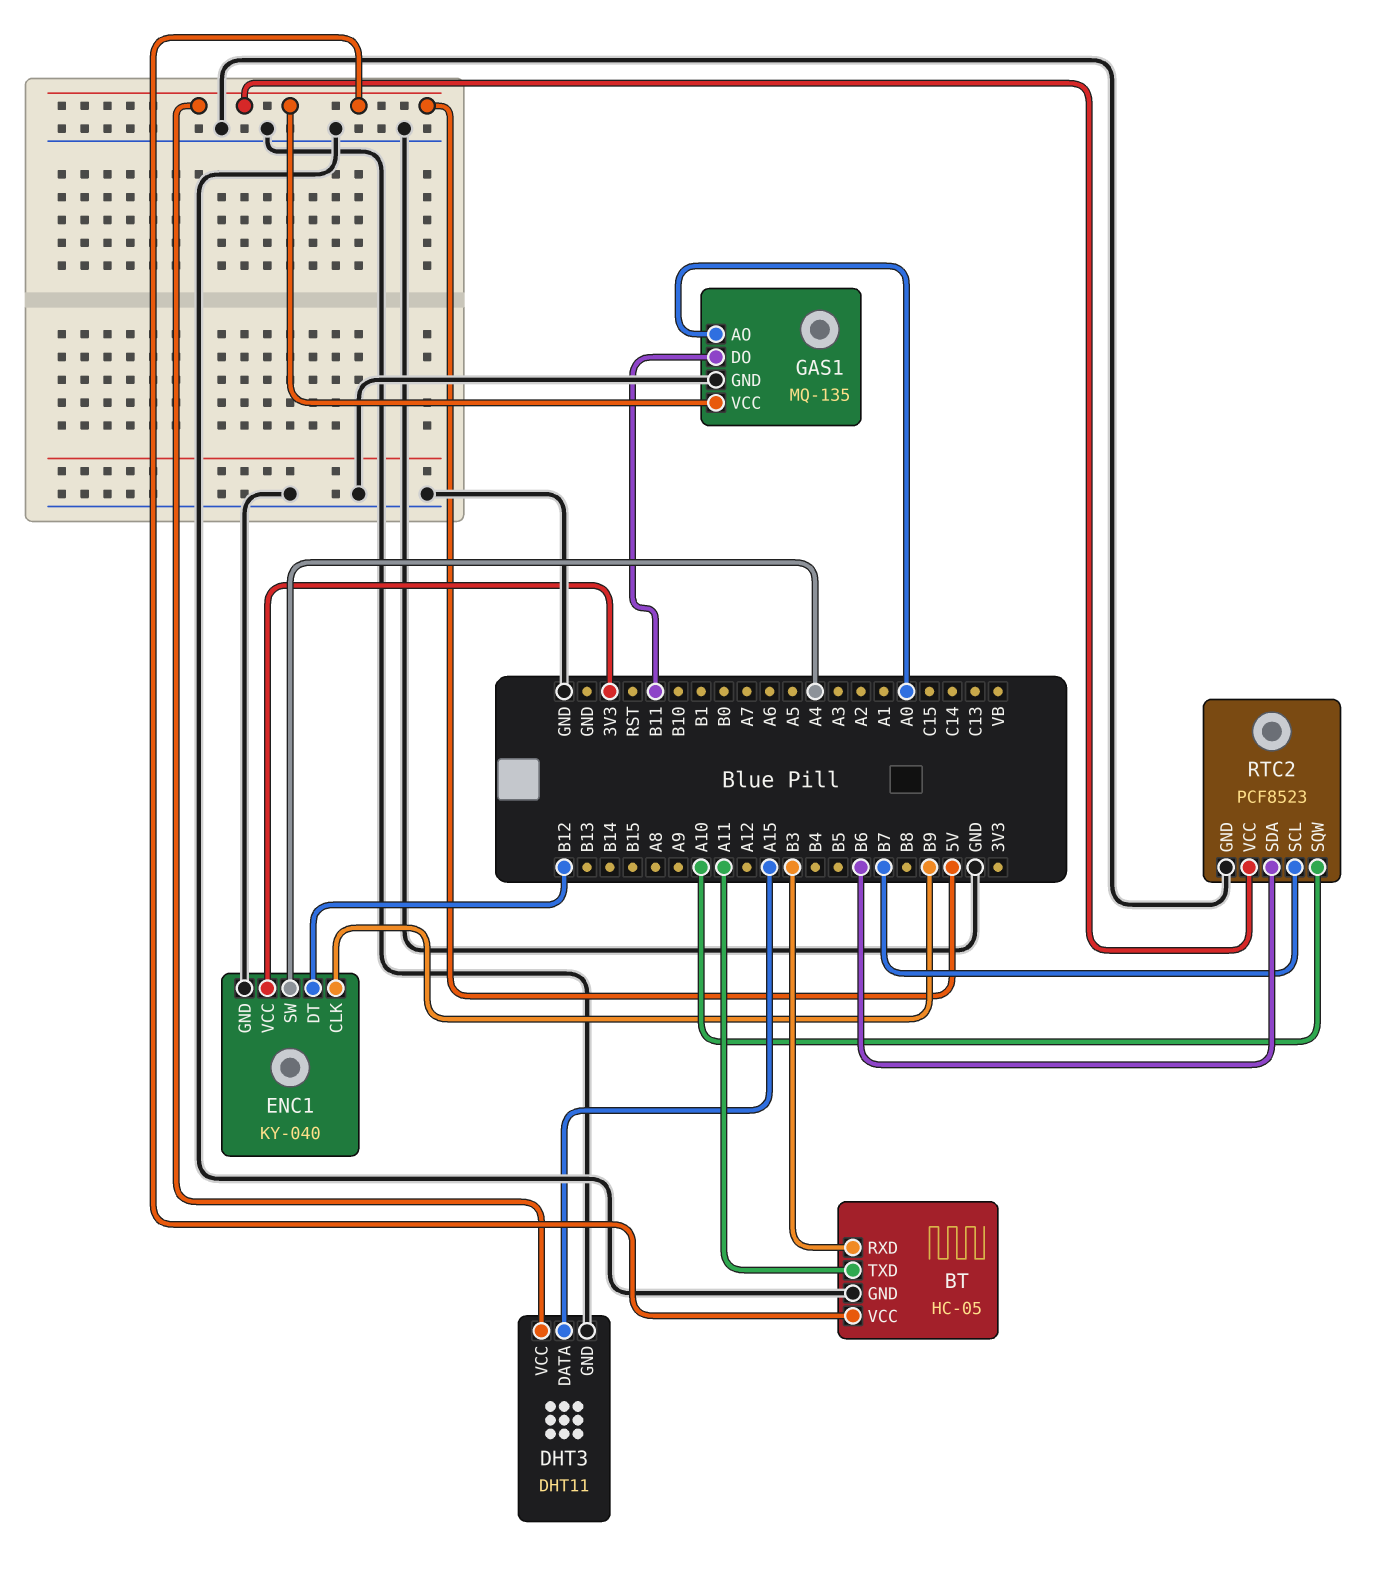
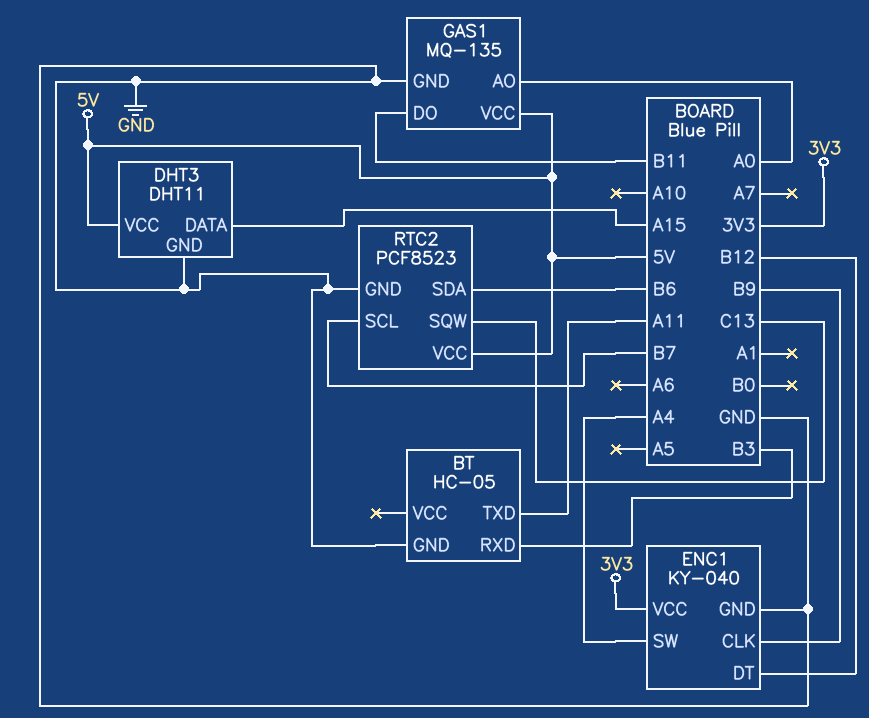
BT pin VCC: 5V -> none
RTC2 pin SQW: A10 -> C13

